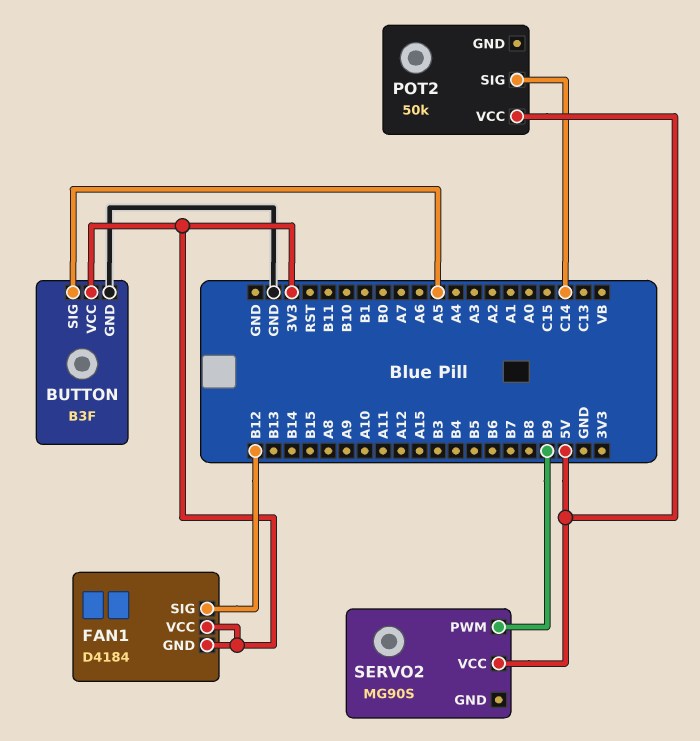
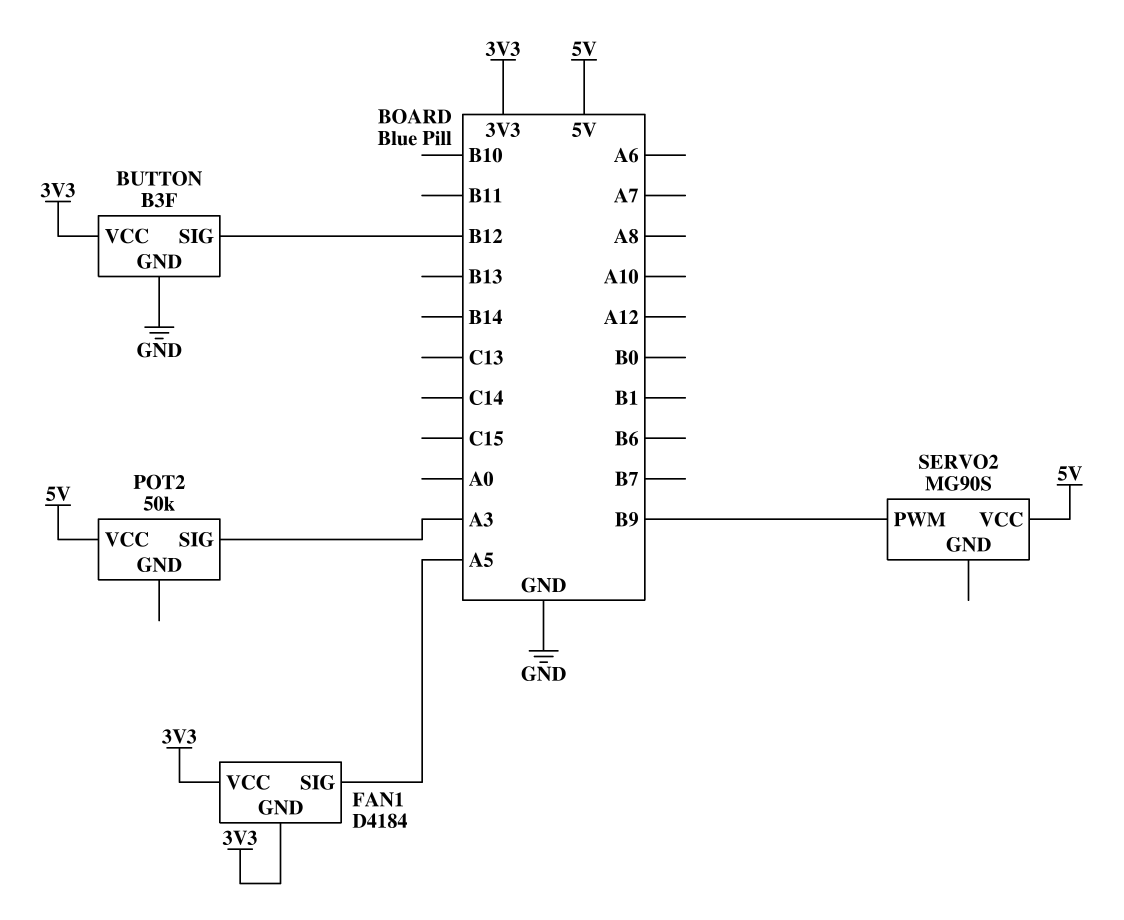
BUTTON pin SIG: A5 -> B12
FAN1 pin SIG: B12 -> A5
POT2 pin SIG: C14 -> A3

